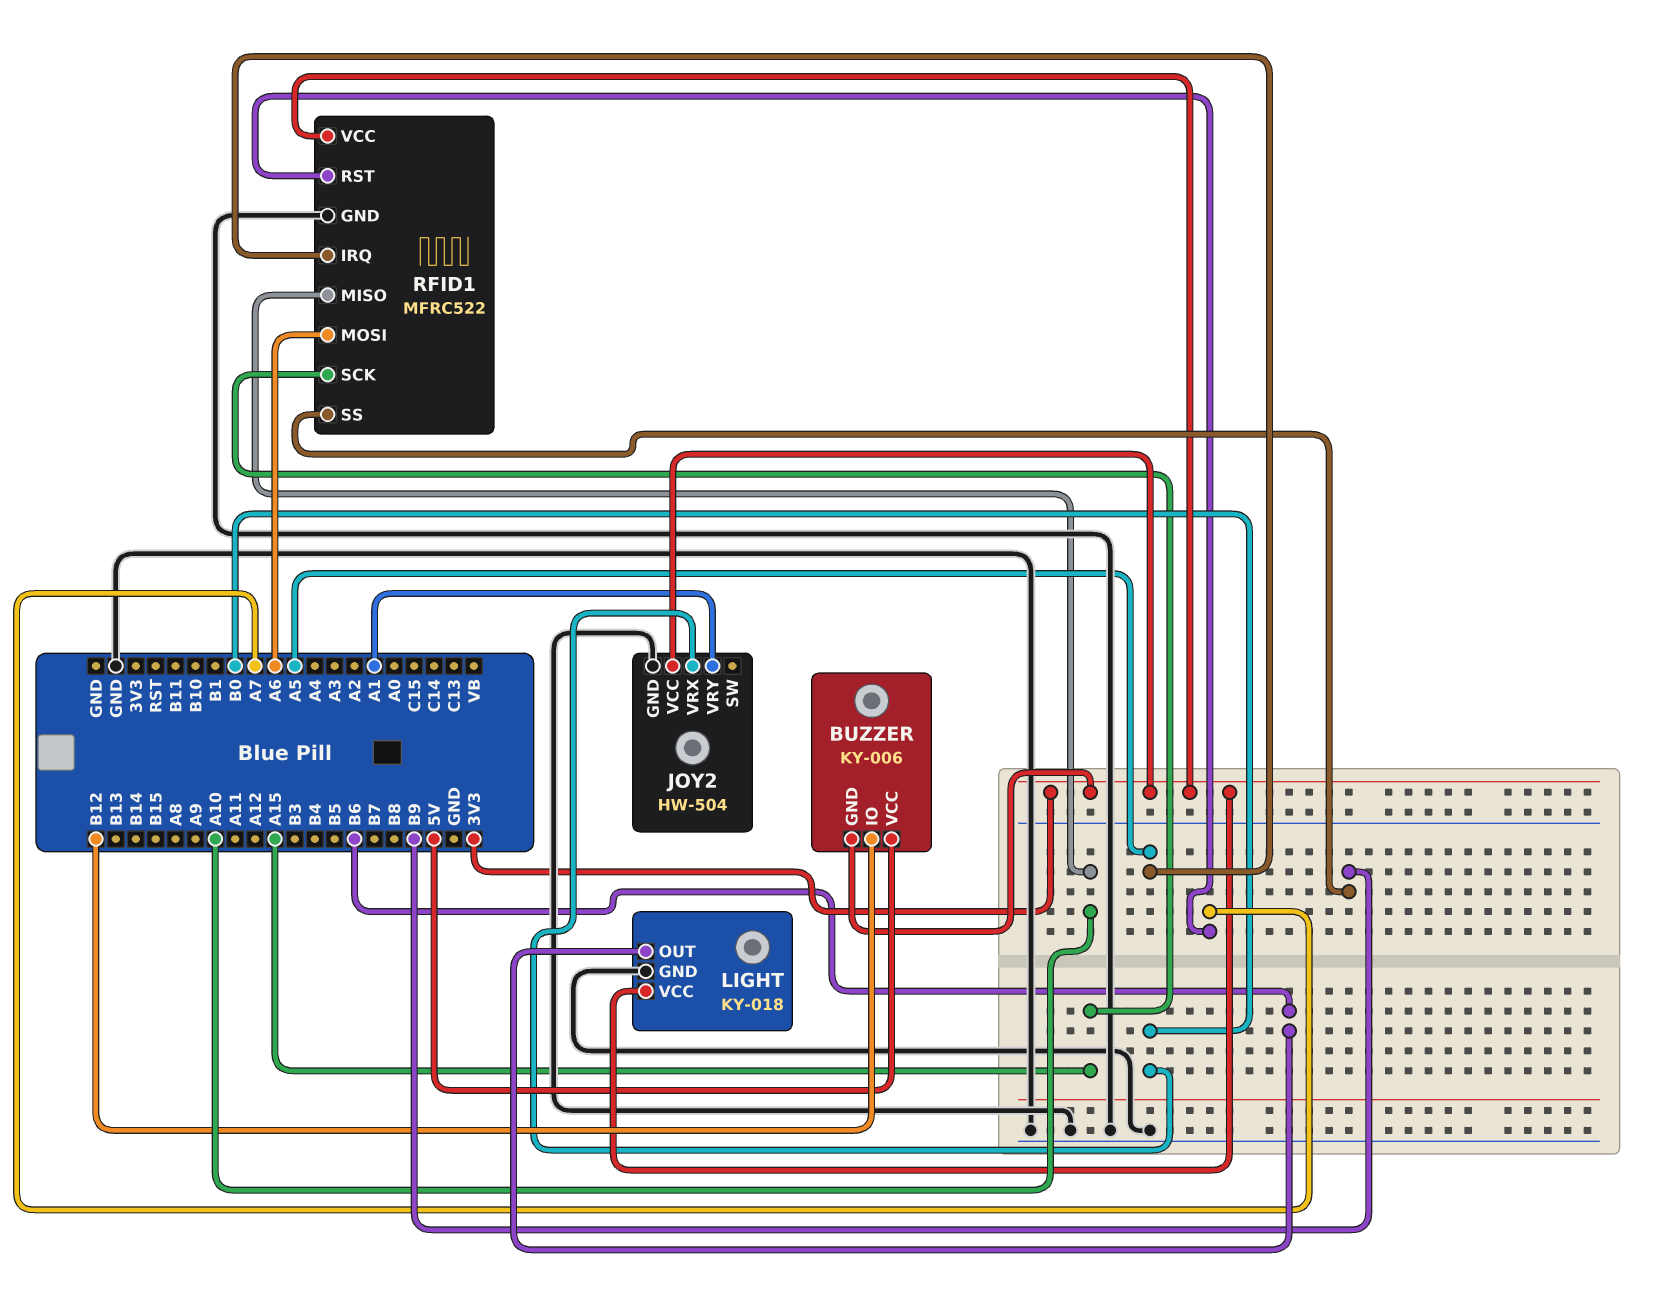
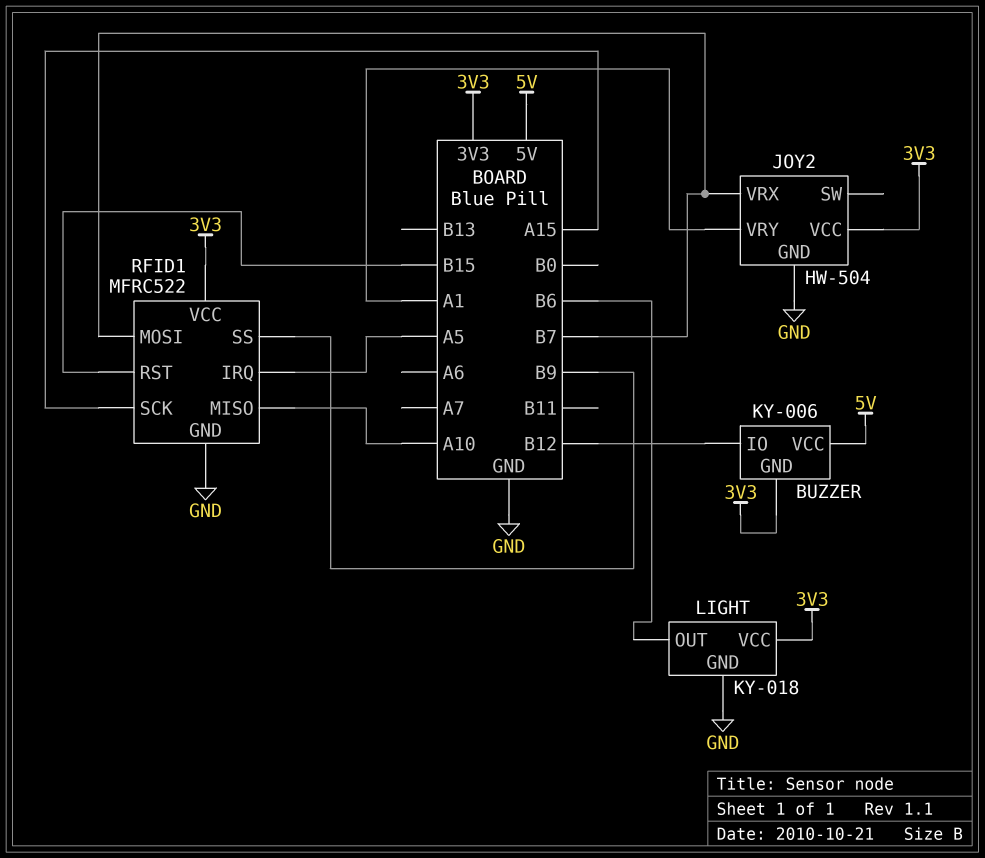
JOY2 pin VRX: B0 -> B7
RFID1 pin MOSI: A6 -> B7
RFID1 pin RST: A7 -> B15

